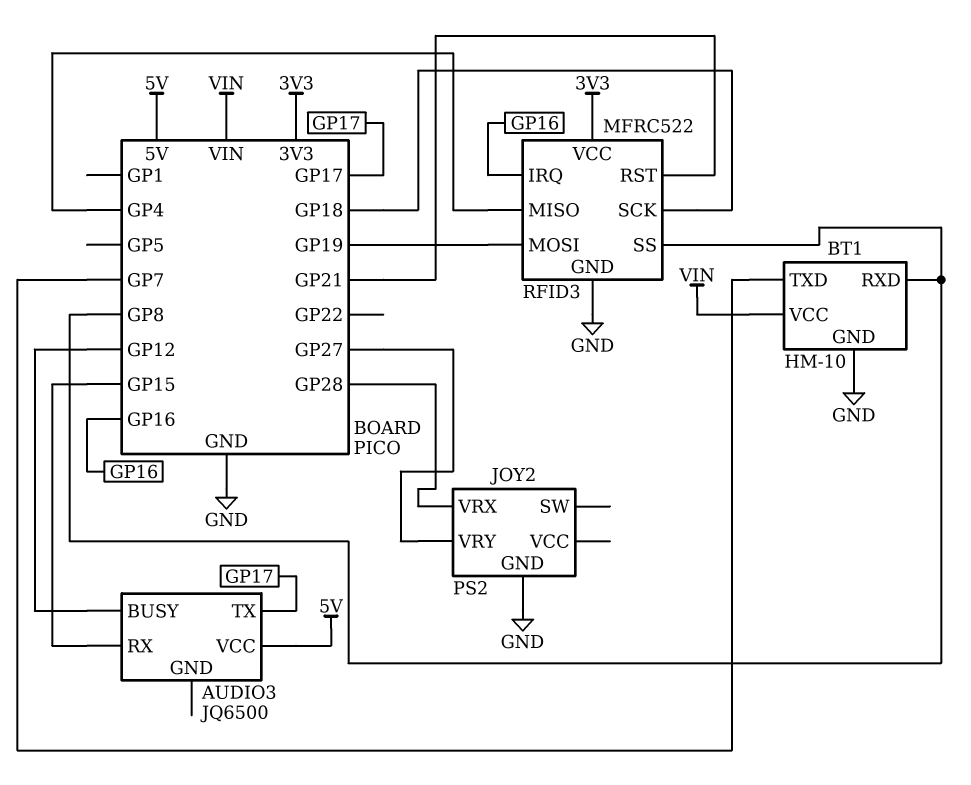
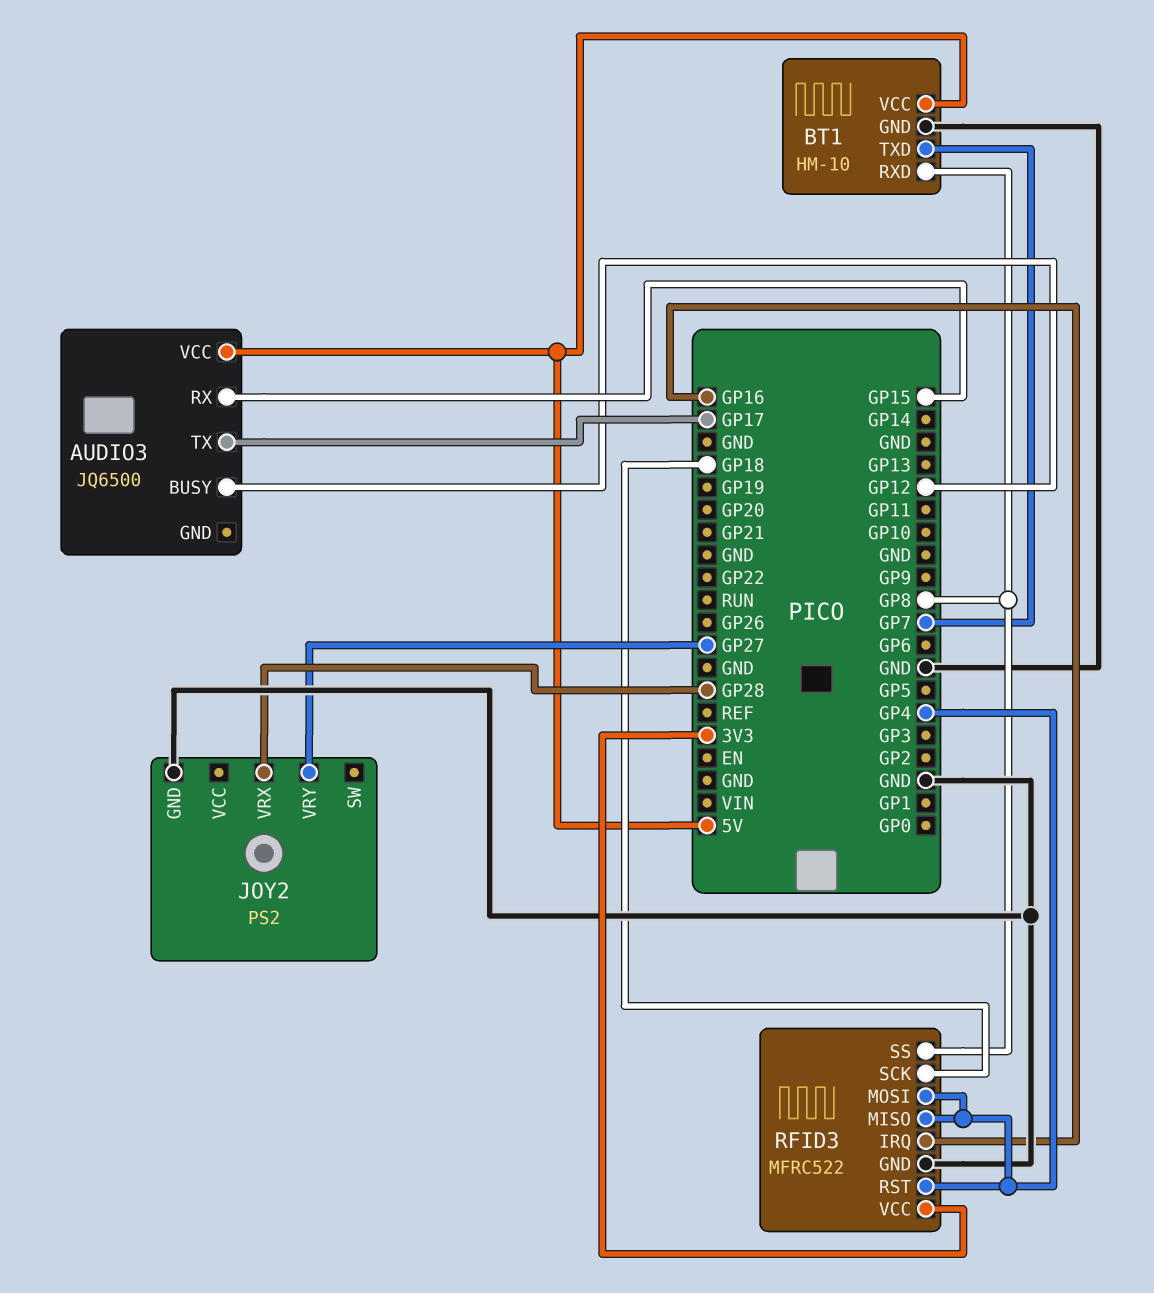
BT1 pin VCC: VIN -> 5V
RFID3 pin MOSI: GP19 -> GP4
RFID3 pin RST: GP21 -> GP4

